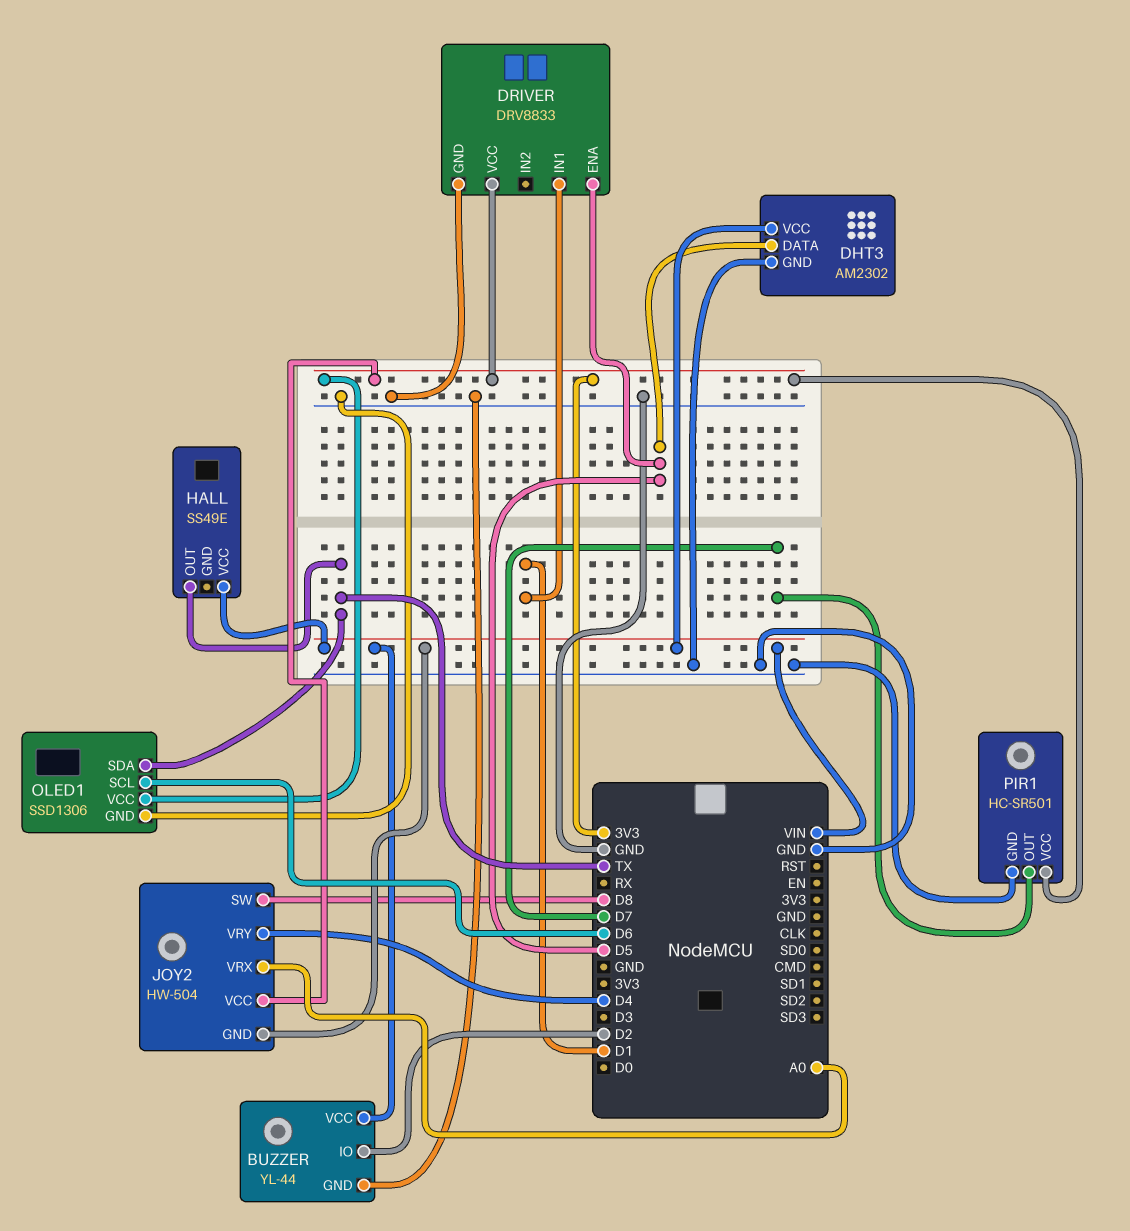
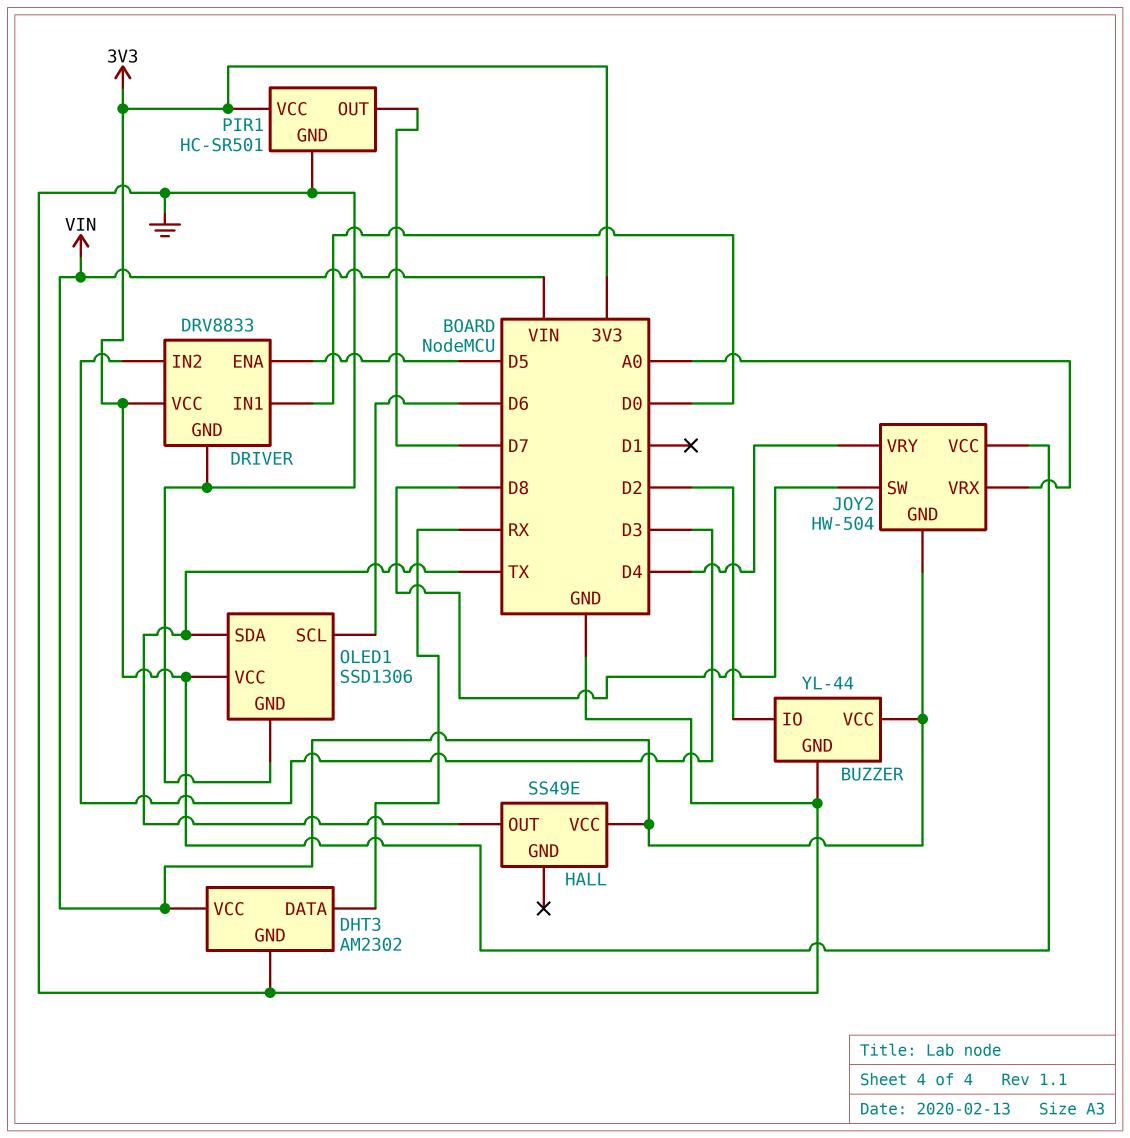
DHT3 pin DATA: D5 -> RX
DRIVER pin IN1: D1 -> D0
DRIVER pin IN2: none -> D3

